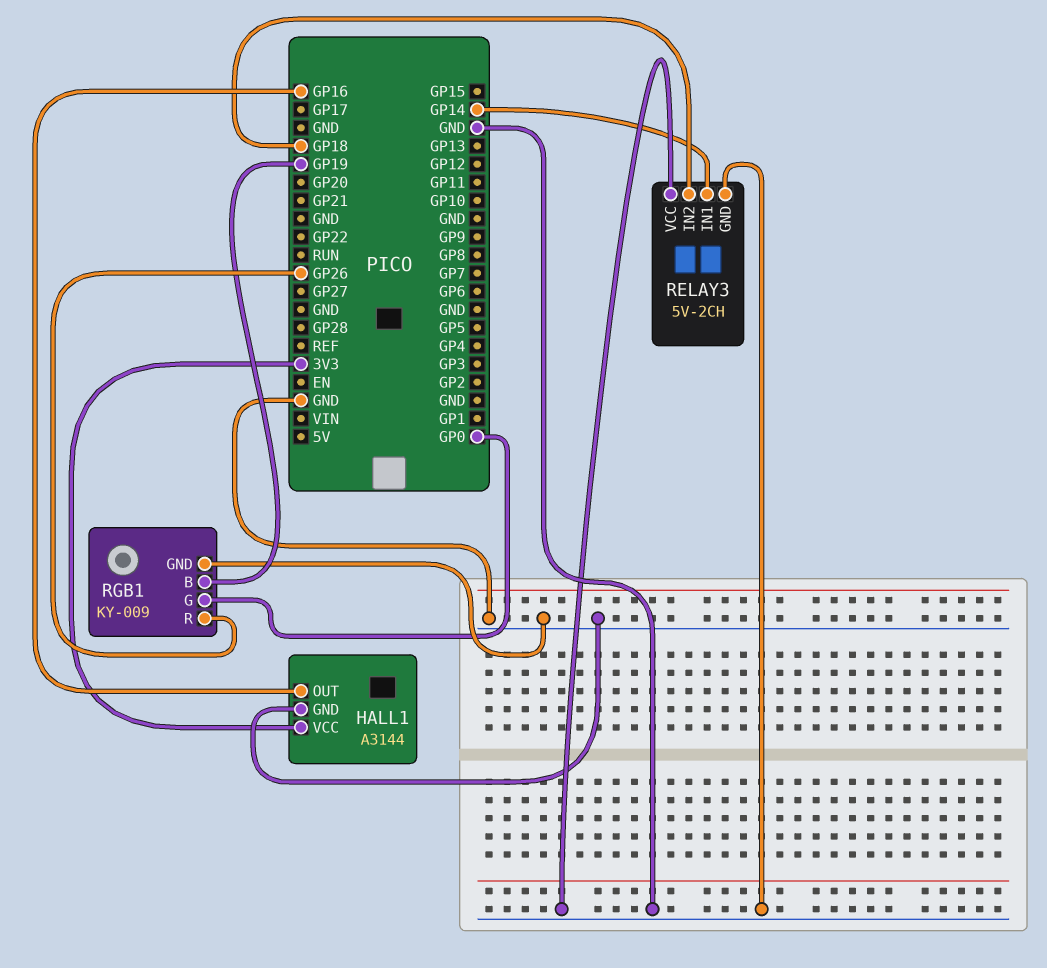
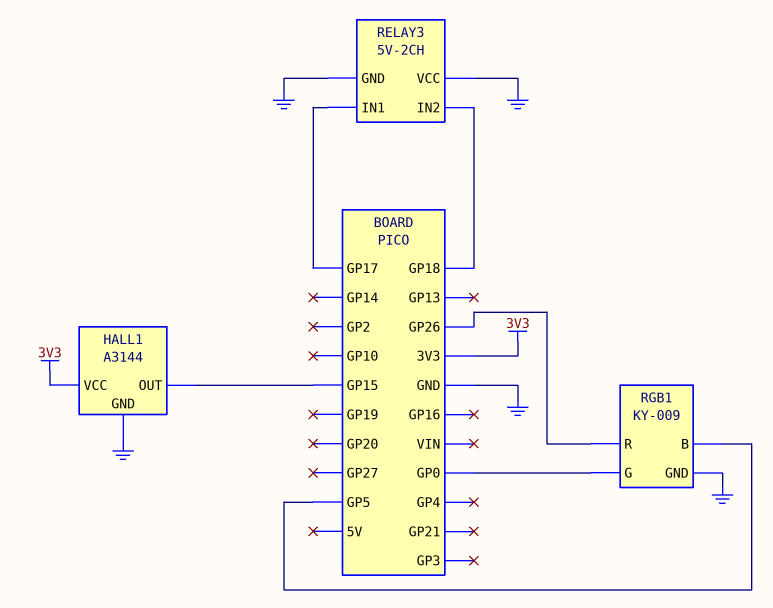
HALL1 pin OUT: GP16 -> GP15
RELAY3 pin IN1: GP14 -> GP17
RGB1 pin B: GP19 -> GP5

